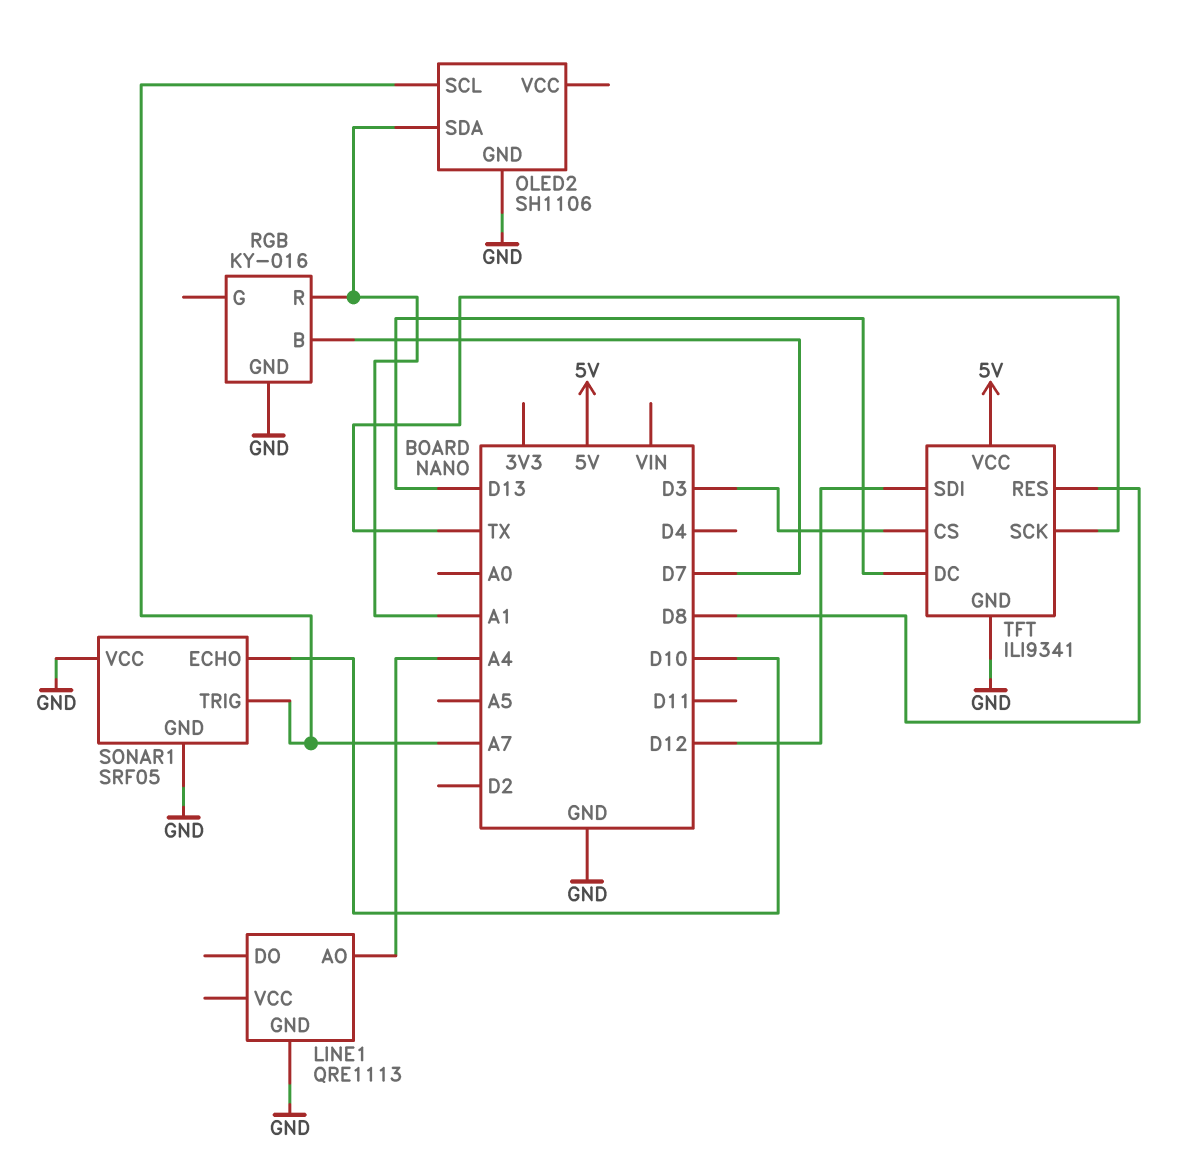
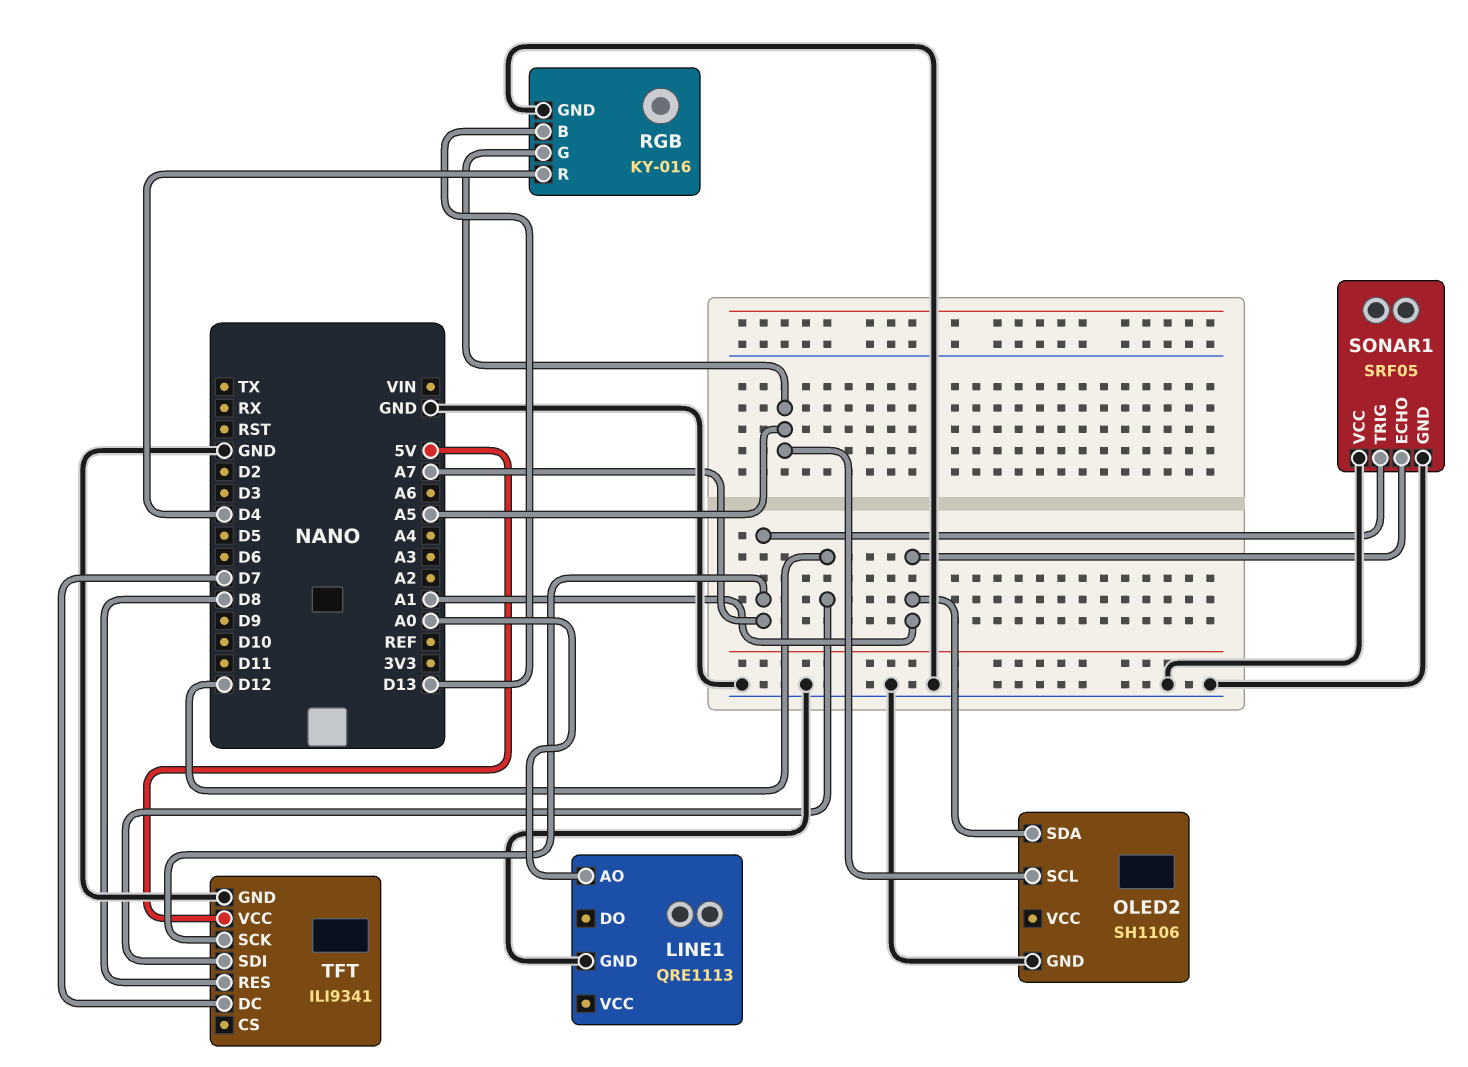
LINE1 pin AO: A4 -> A0
OLED2 pin SCL: A7 -> A5
RGB pin B: D7 -> D13
RGB pin G: none -> A5
RGB pin R: A1 -> D4
SONAR1 pin ECHO: D10 -> A1
TFT pin CS: D3 -> none
TFT pin DC: D13 -> D7
TFT pin SCK: TX -> A7

